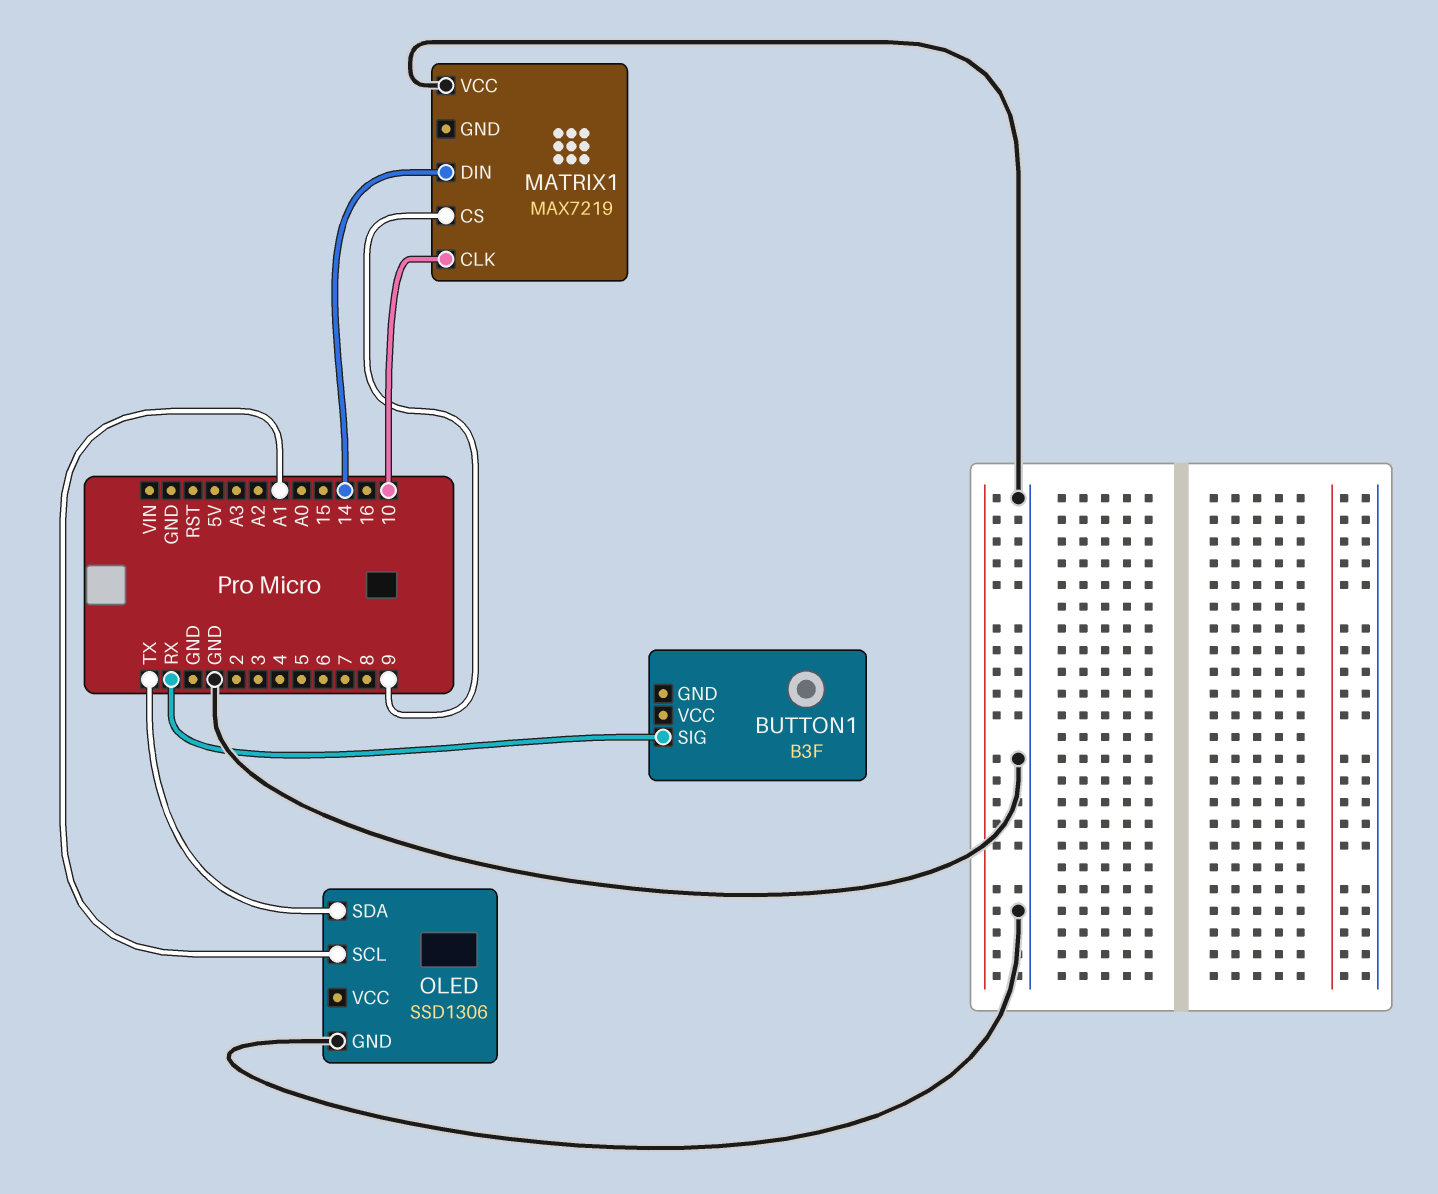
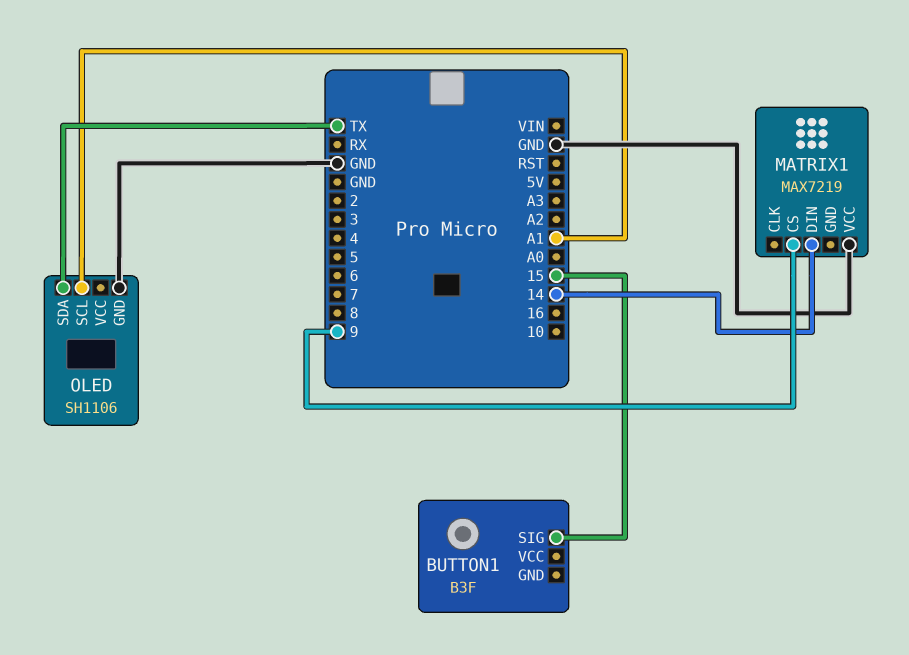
BUTTON1 pin SIG: RX -> 15
MATRIX1 pin CLK: 10 -> none
OLED: SSD1306 -> SH1106

